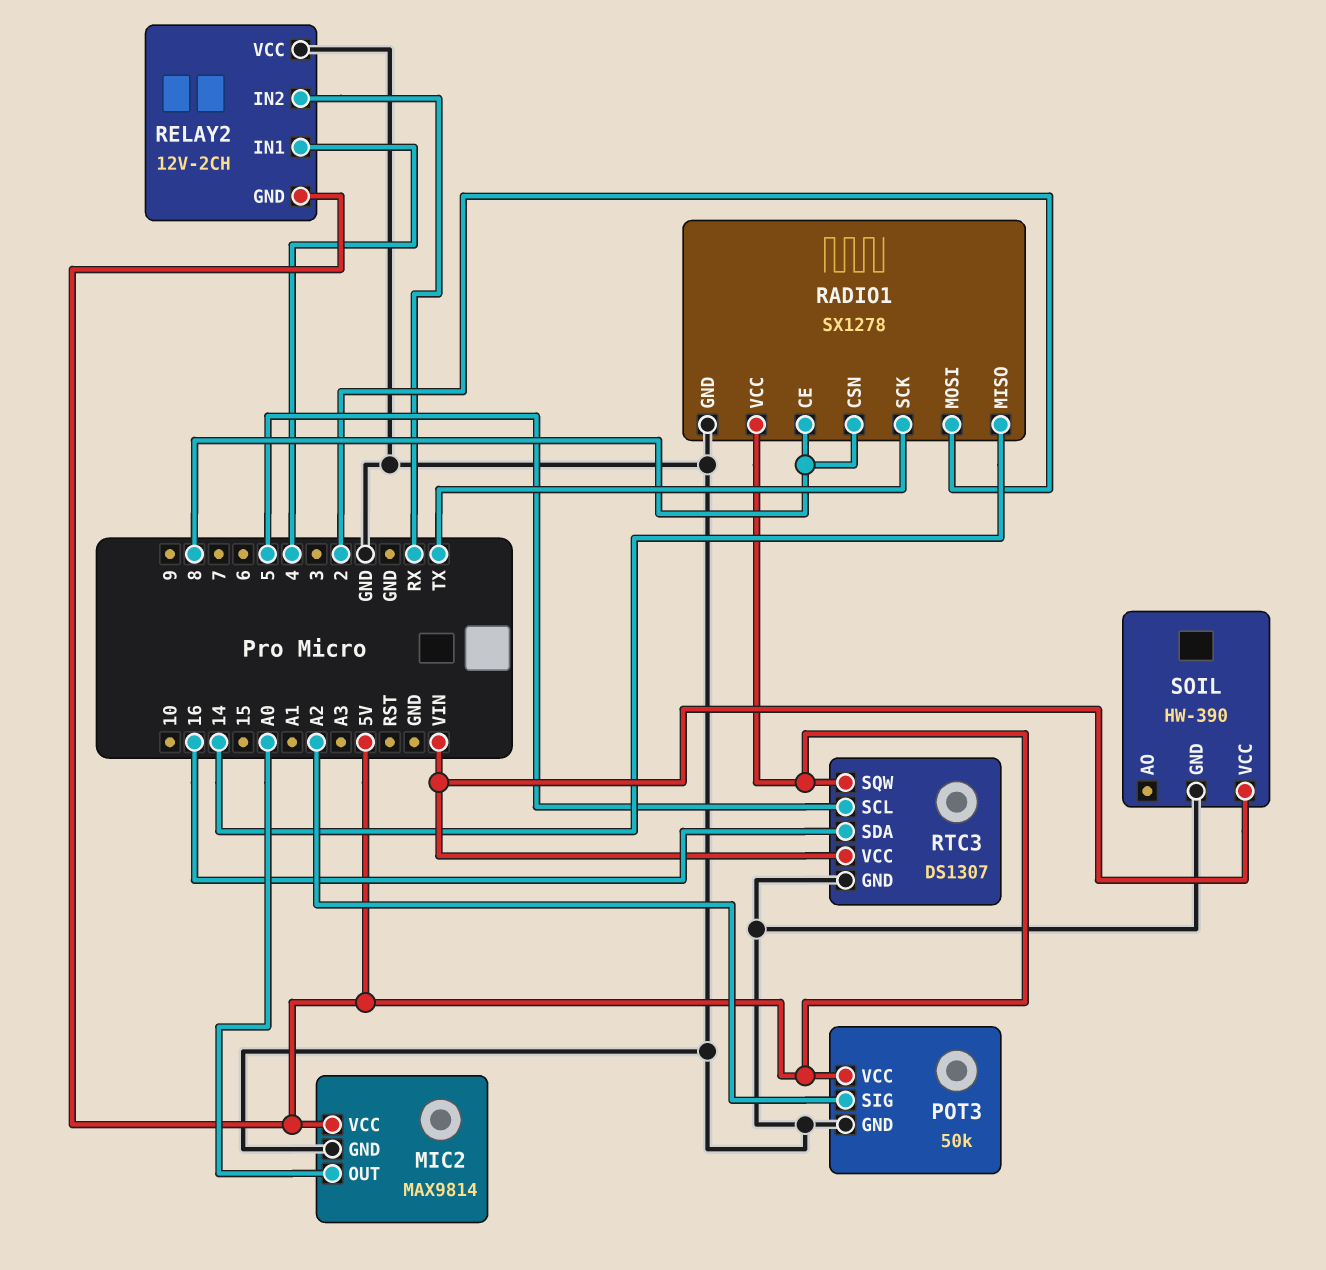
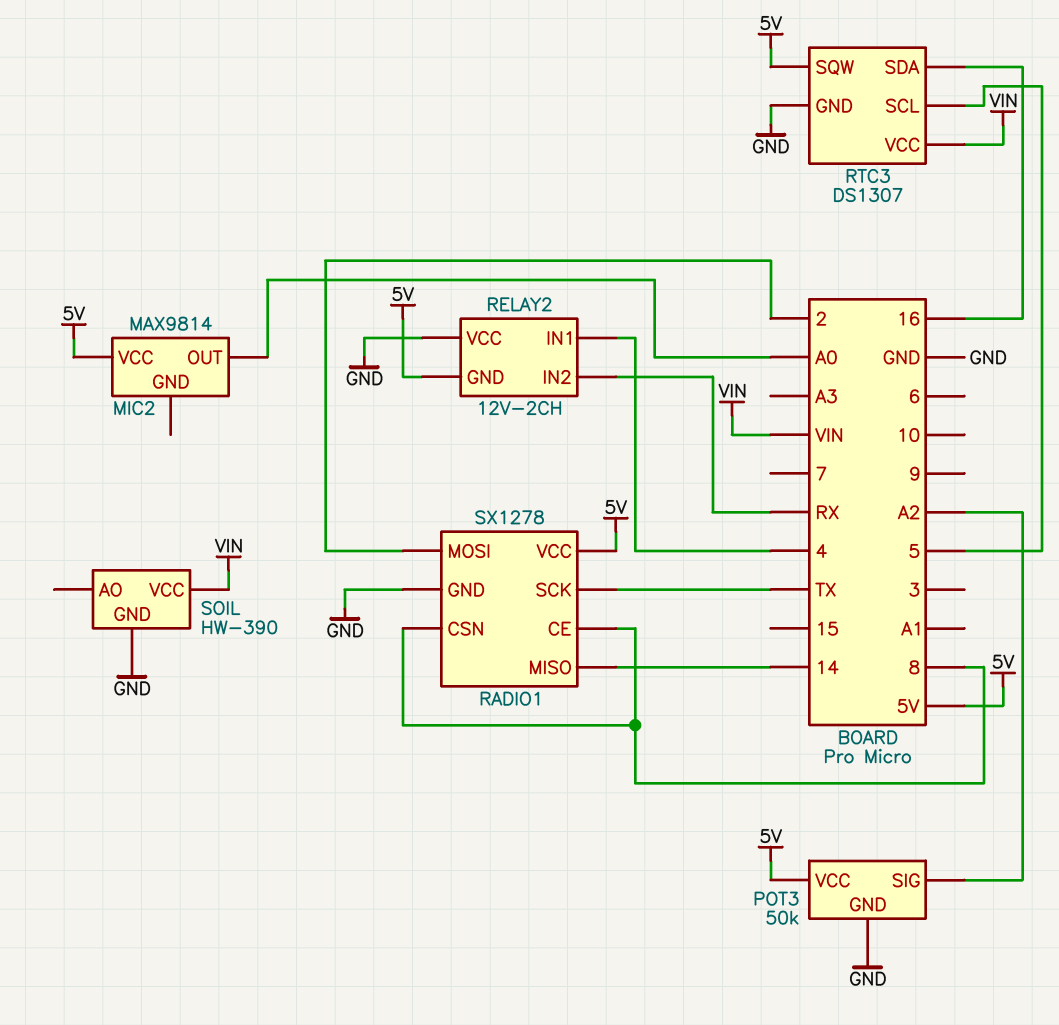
MIC2 pin GND: GND -> none

